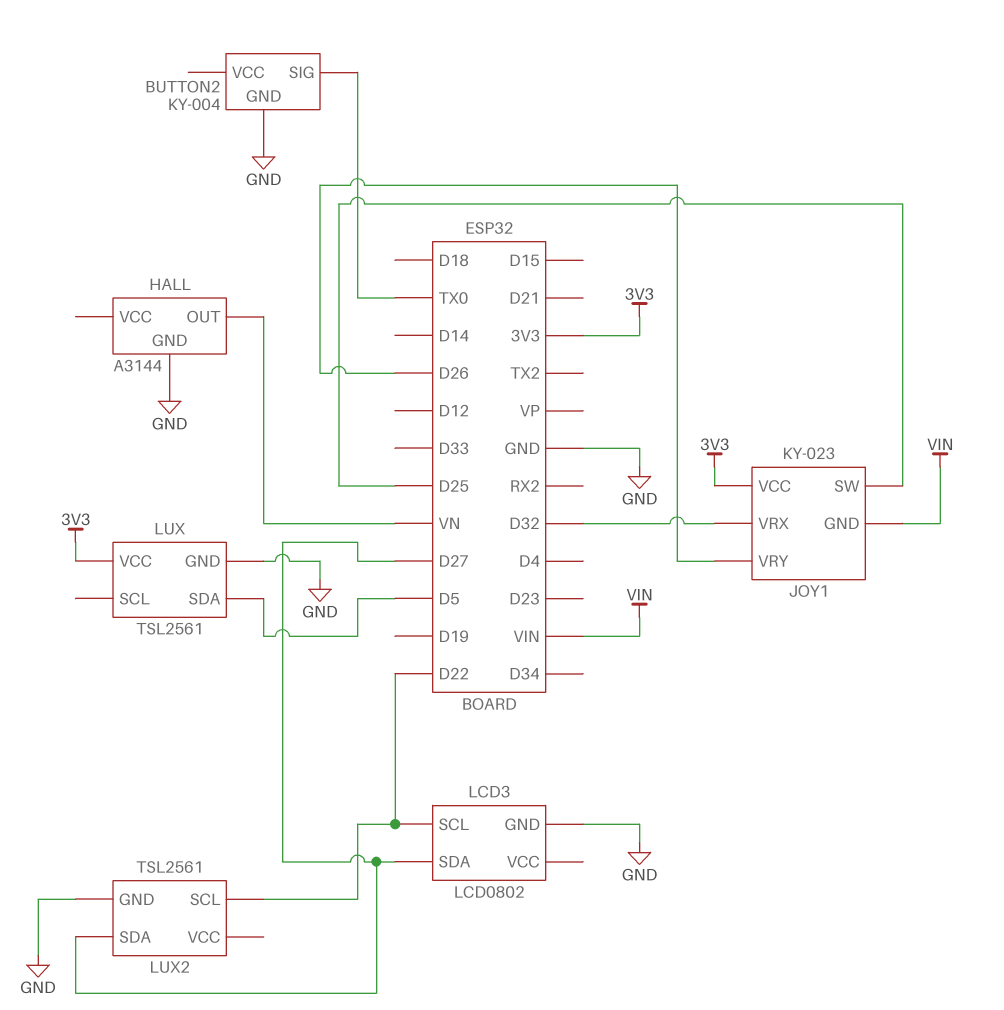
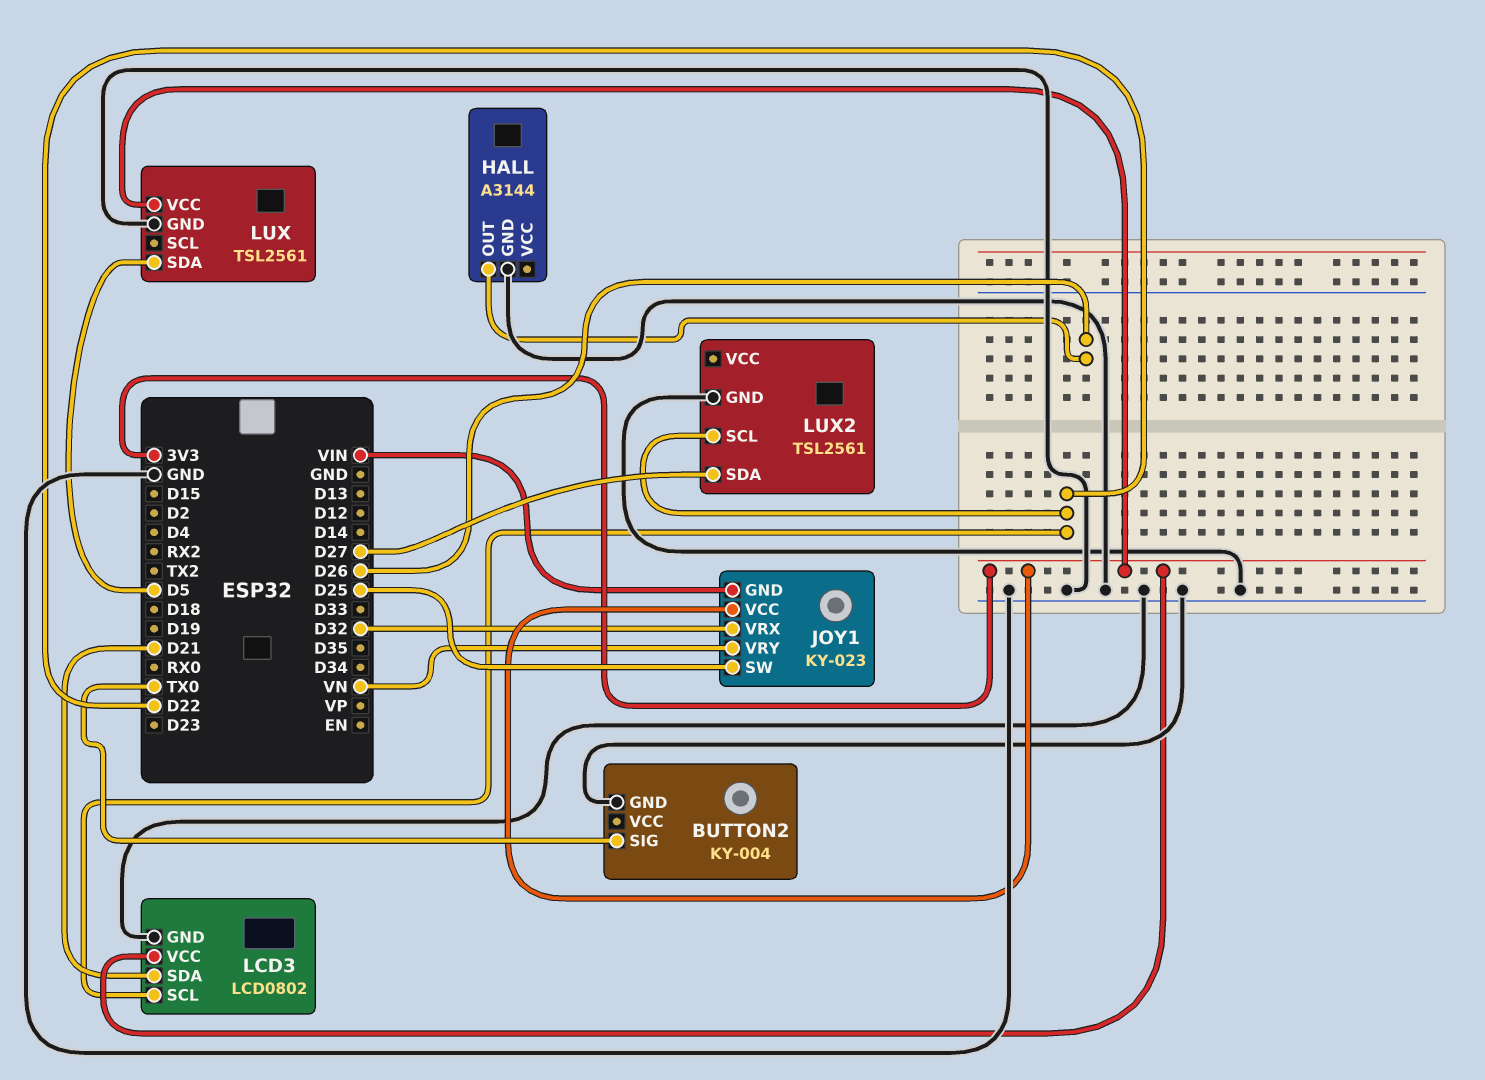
HALL pin OUT: VN -> D26
JOY1 pin VRY: D26 -> VN
LCD3 pin SDA: D27 -> D21
LCD3 pin VCC: none -> 3V3

